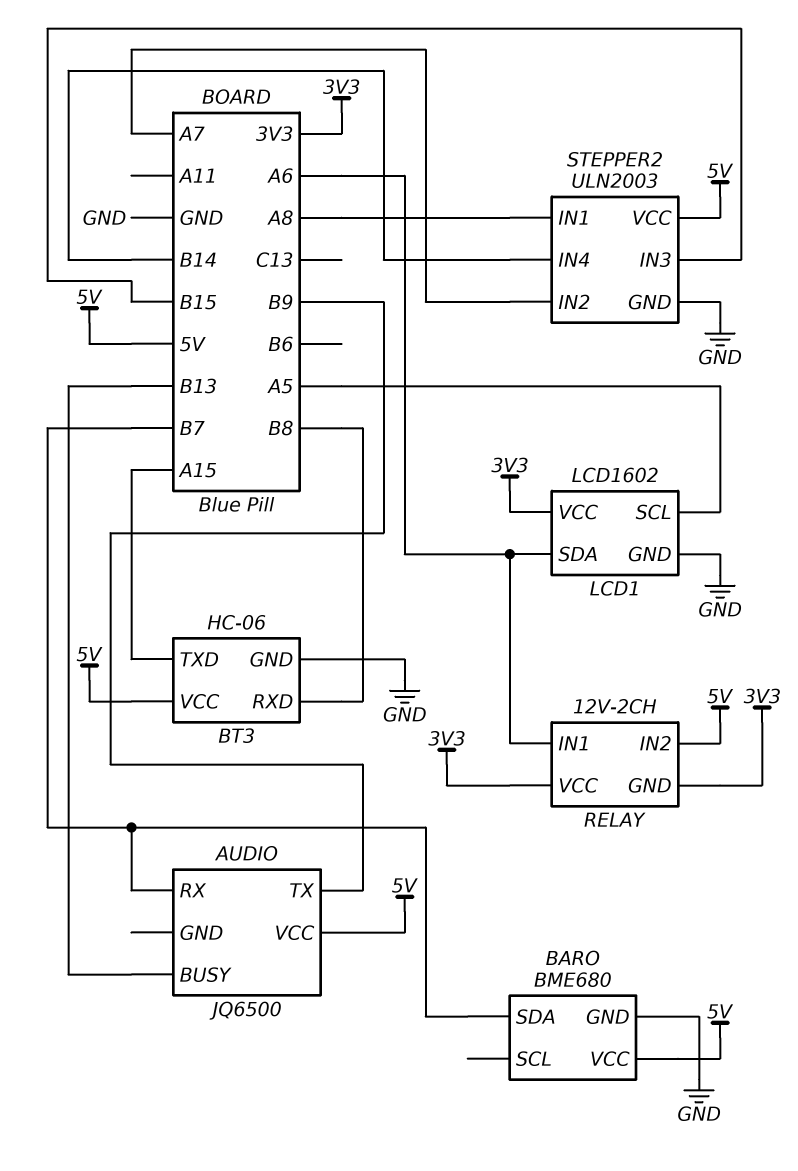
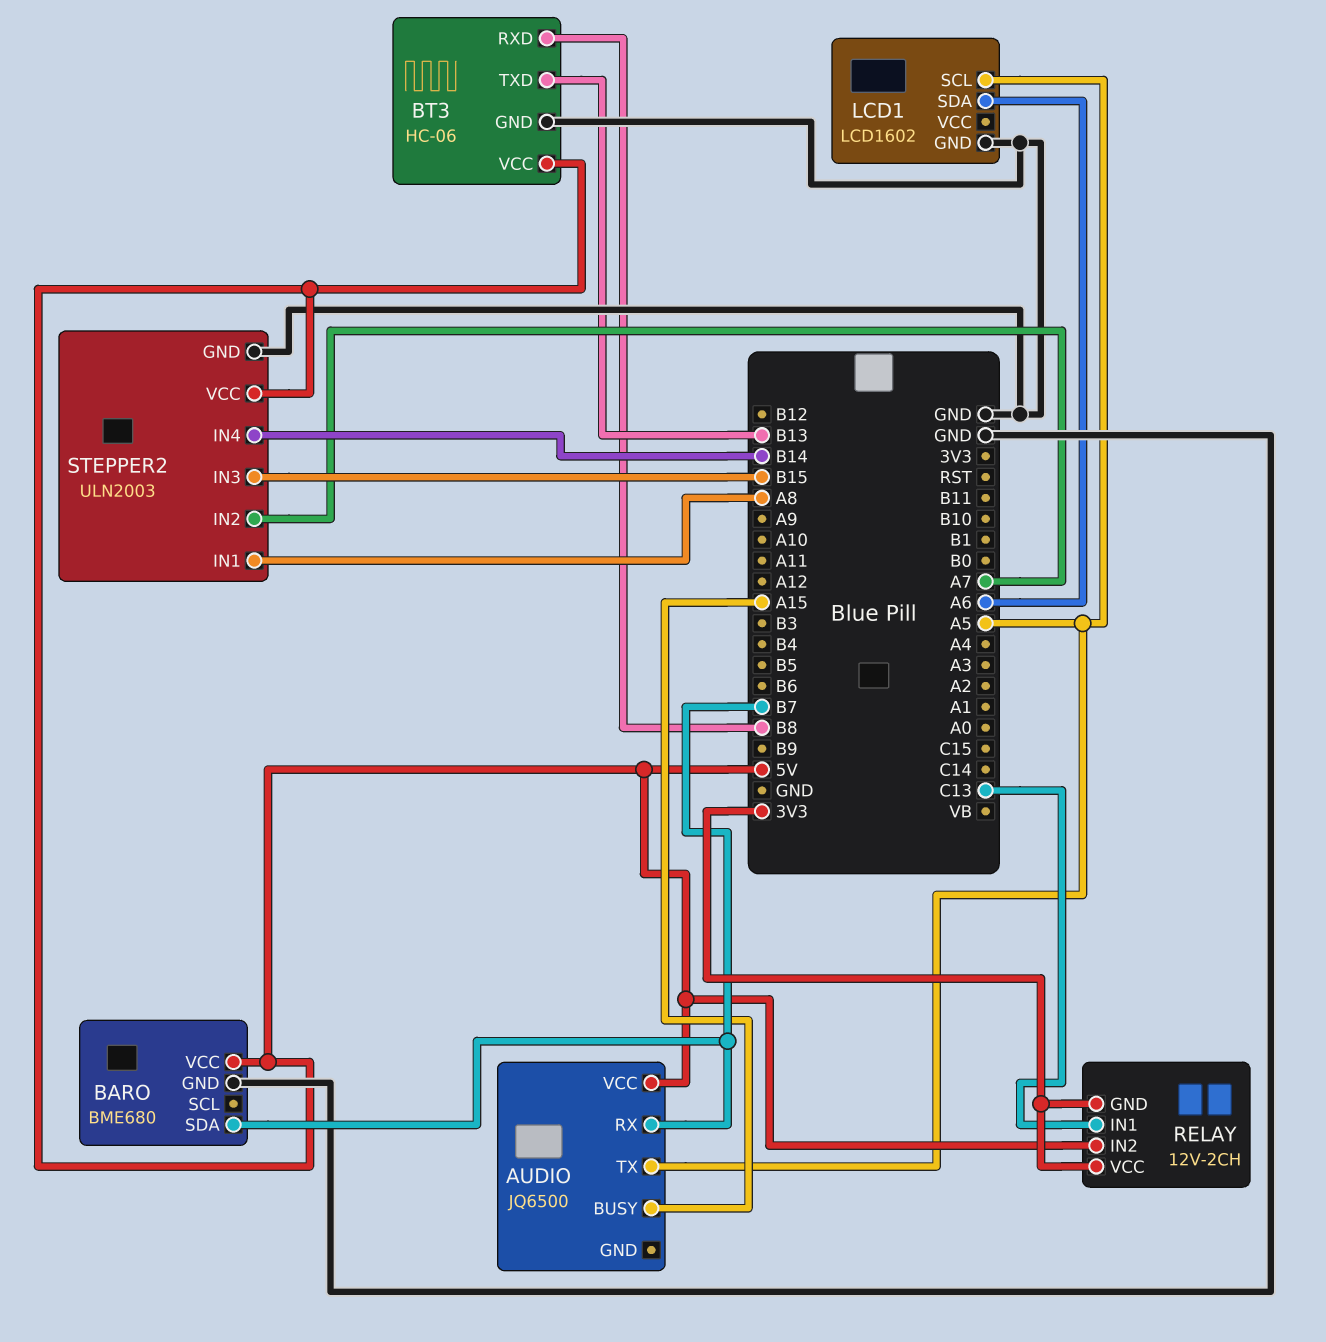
AUDIO pin BUSY: B13 -> A15
AUDIO pin TX: B9 -> A5
BT3 pin TXD: A15 -> B13
LCD1 pin VCC: 3V3 -> none
RELAY pin IN1: A6 -> C13

